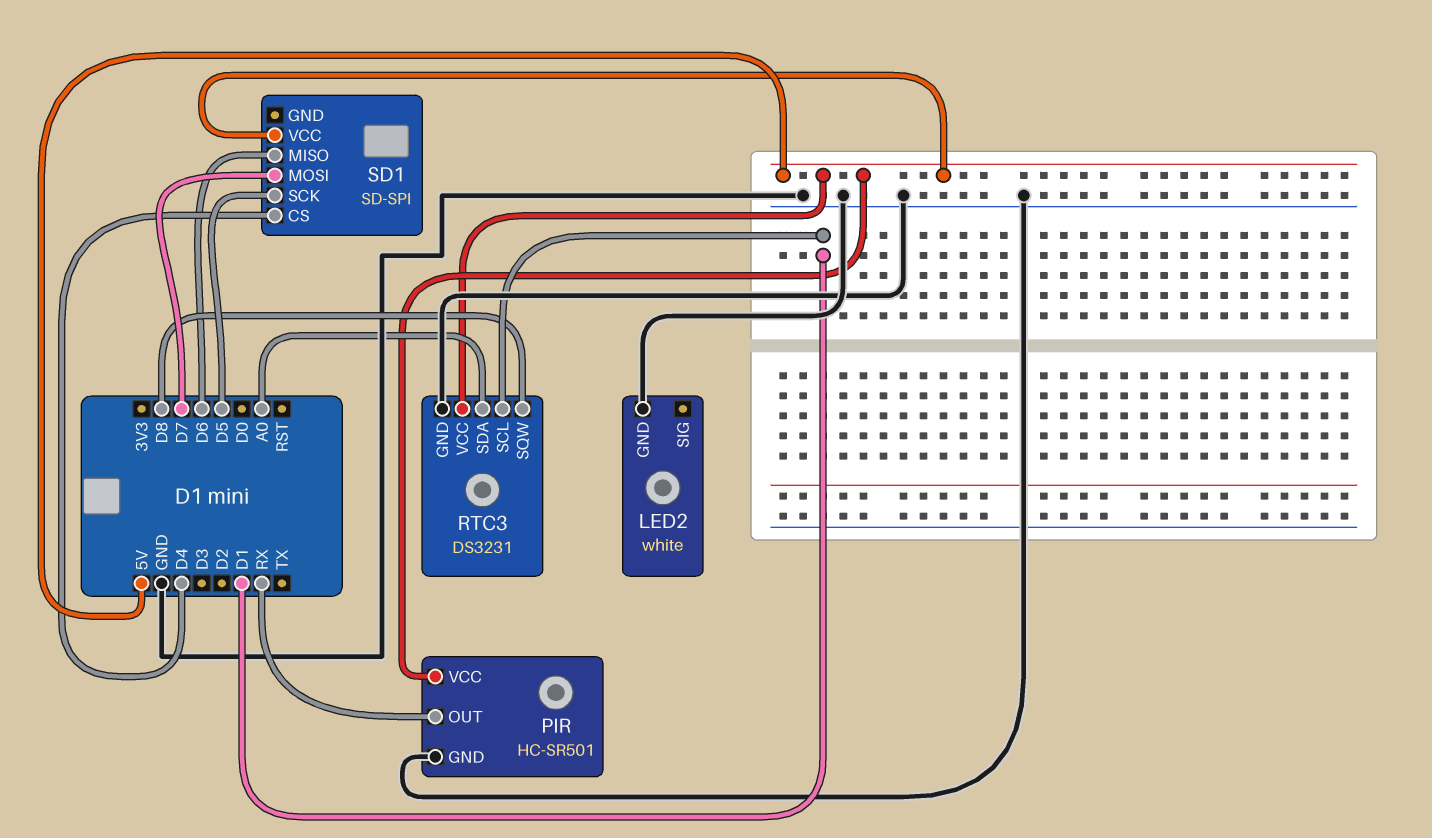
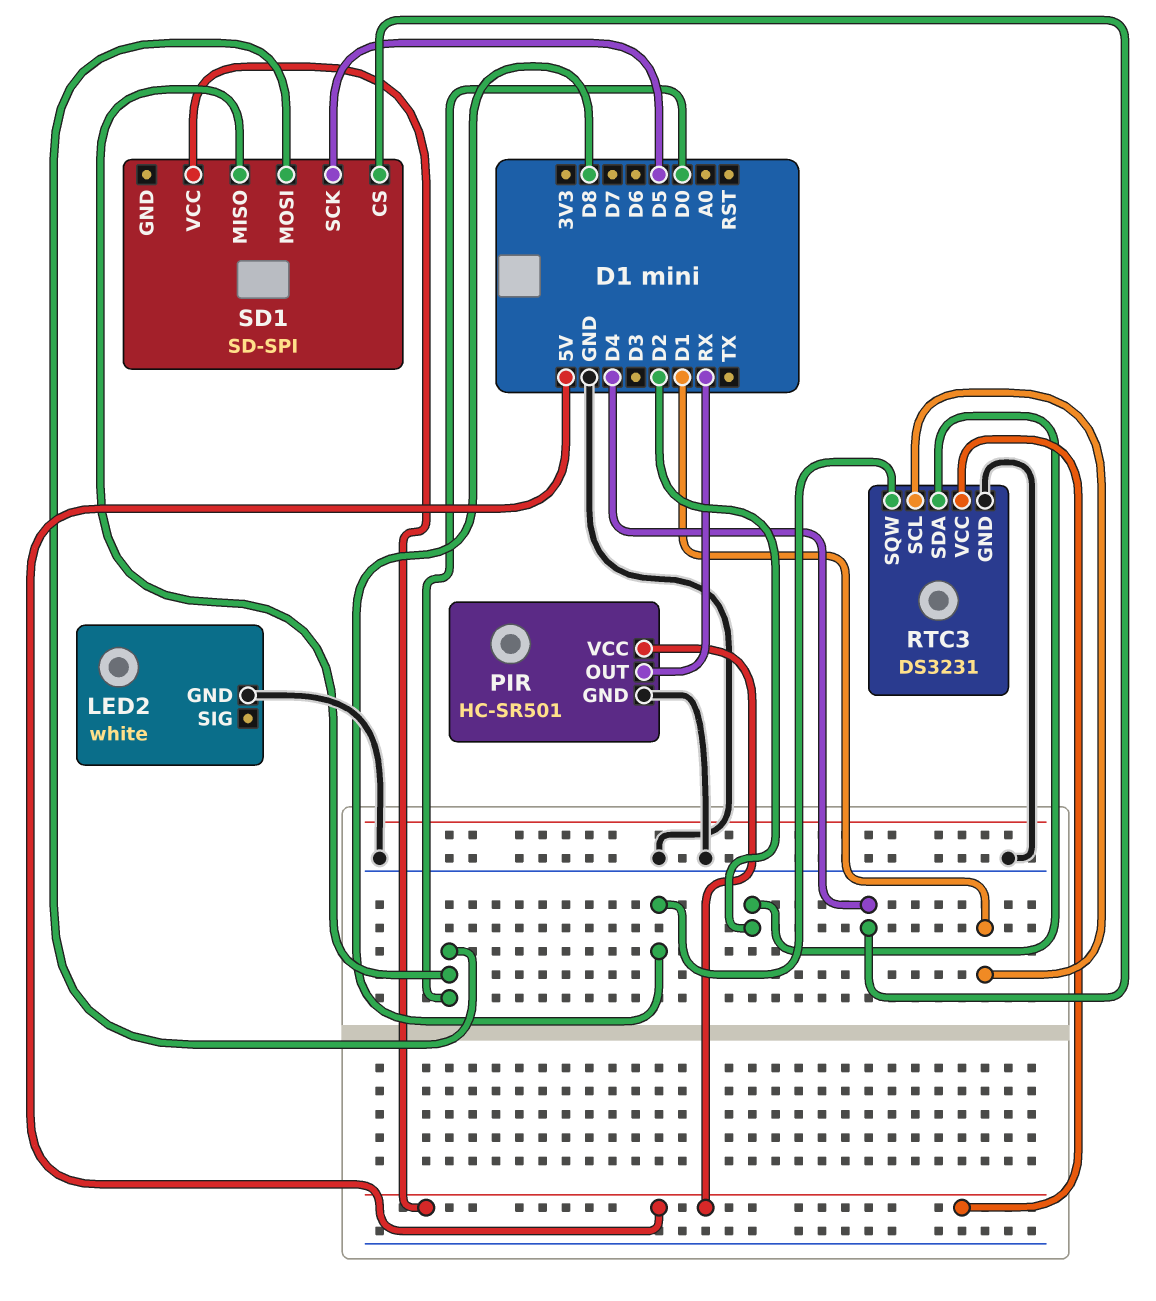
RTC3 pin SDA: A0 -> D2
SD1 pin MISO: D6 -> D0
SD1 pin MOSI: D7 -> D0

